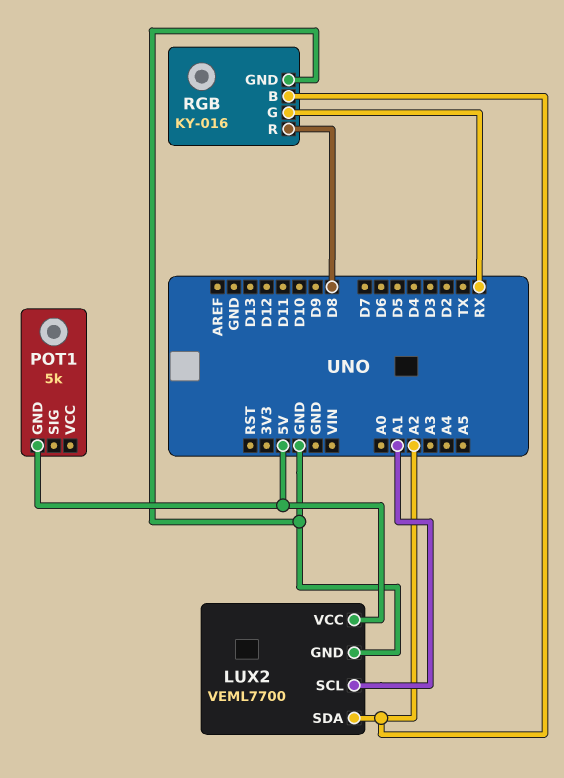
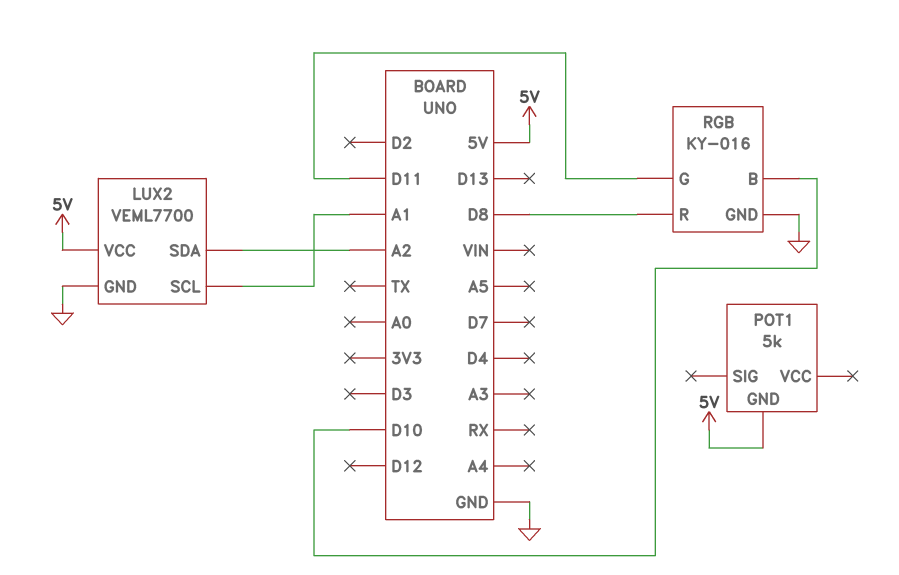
RGB pin B: A2 -> D10
RGB pin G: RX -> D11

